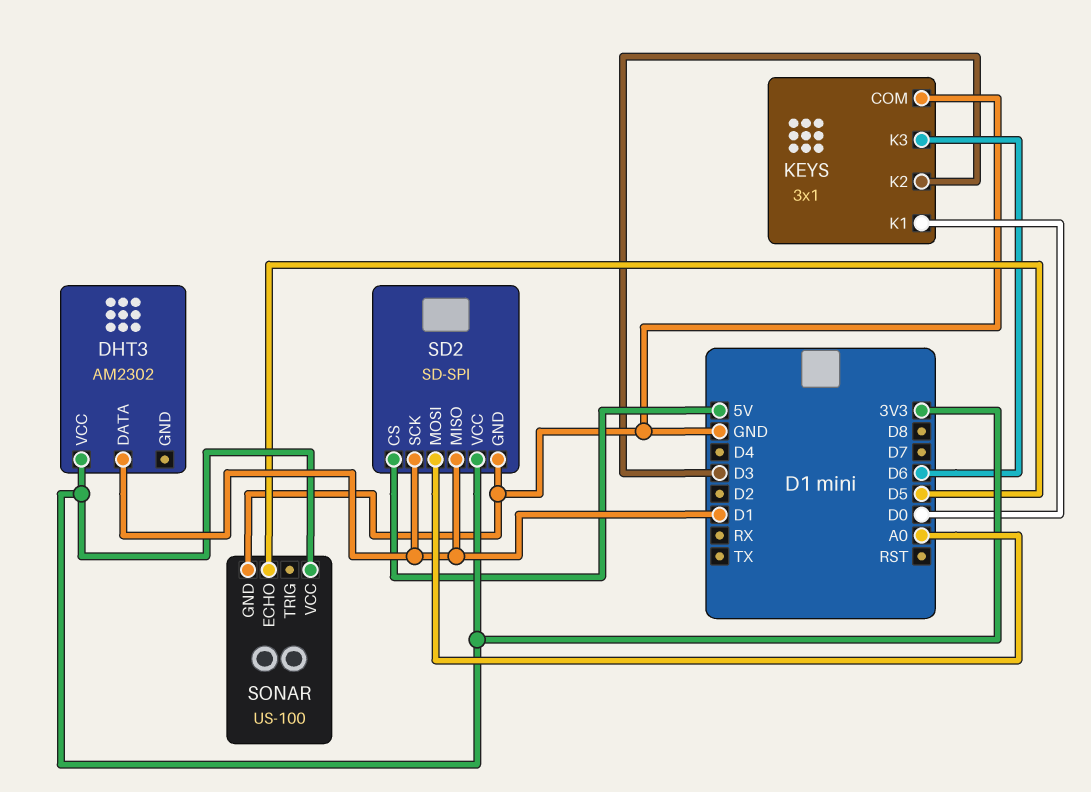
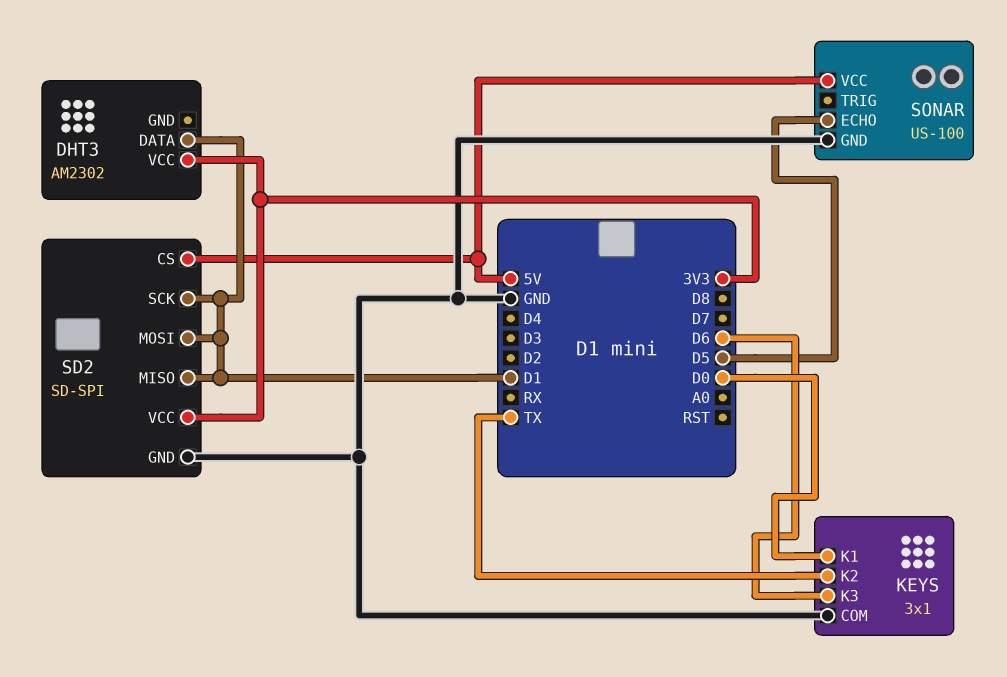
KEYS pin K2: D3 -> TX
SD2 pin MOSI: A0 -> D1
SONAR pin VCC: 3V3 -> 5V

